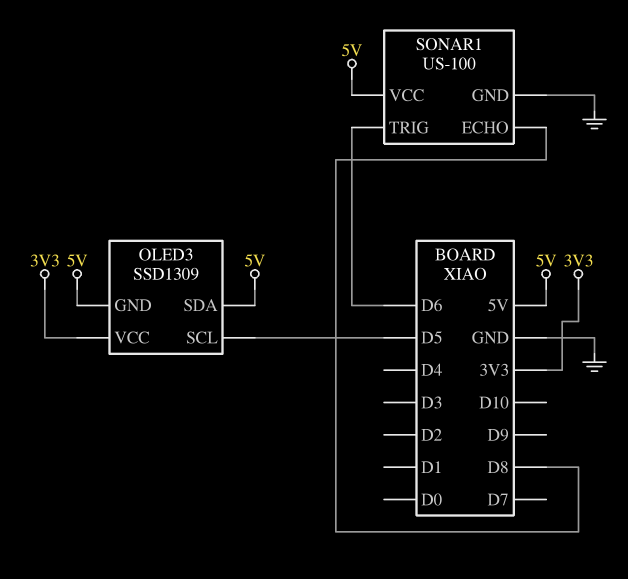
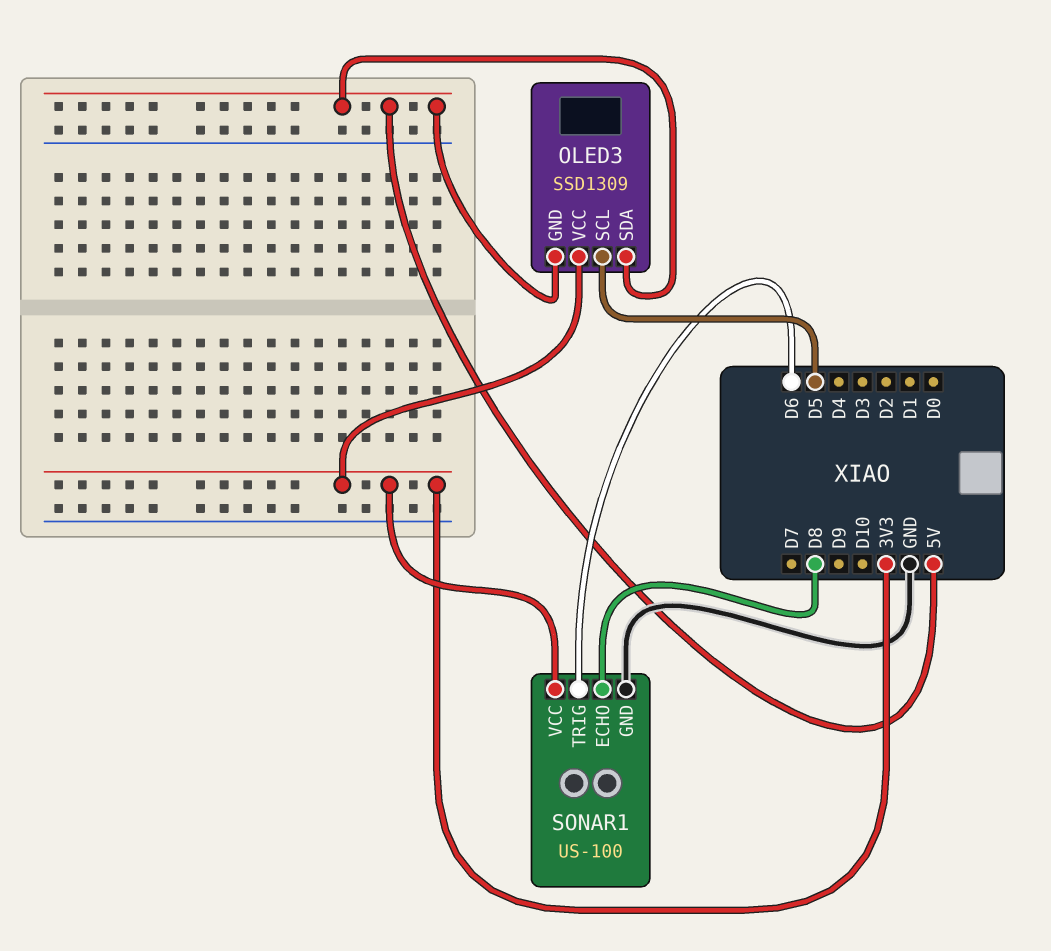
SONAR1 pin VCC: 5V -> 3V3

